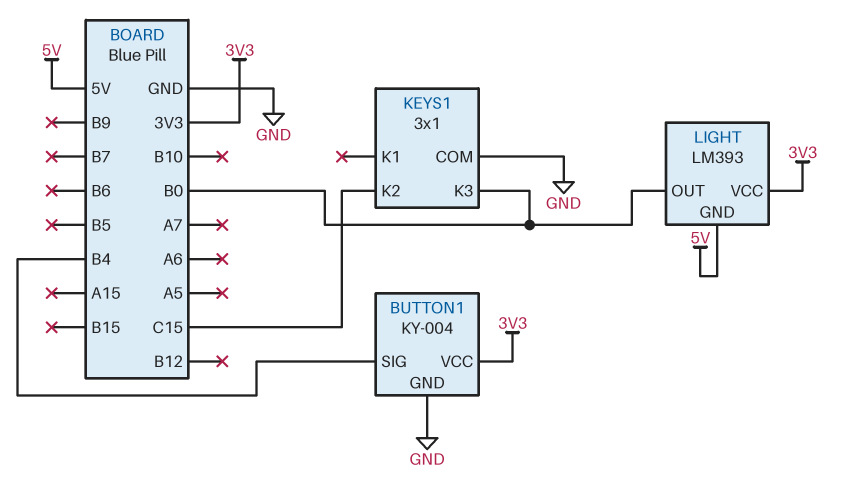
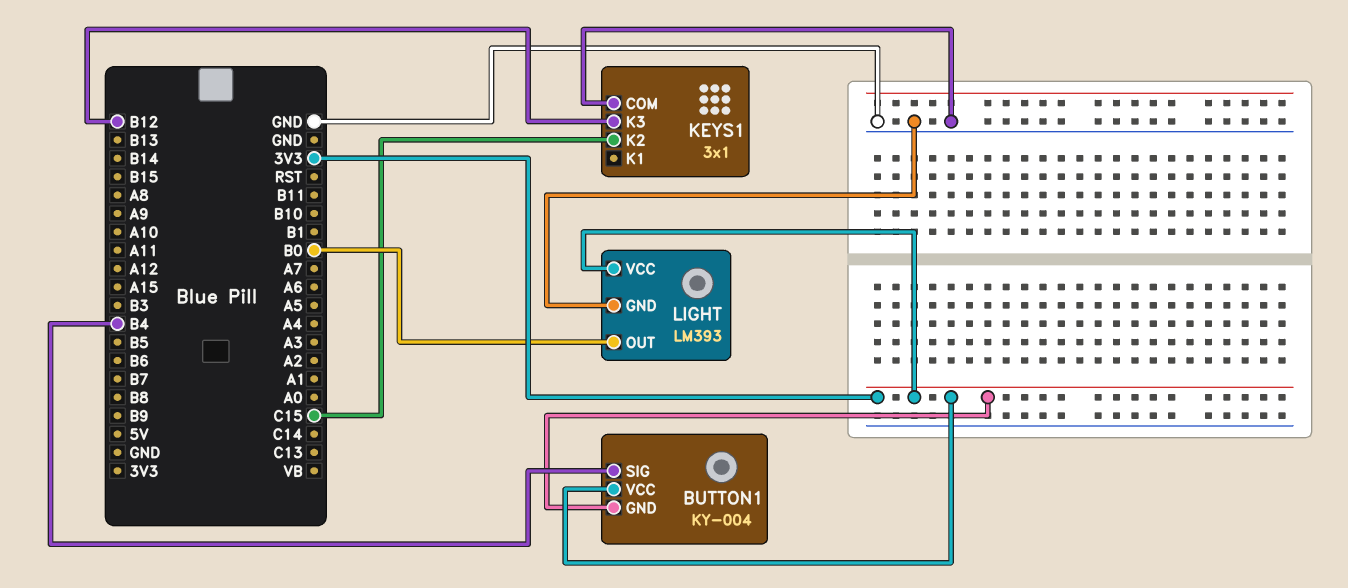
BUTTON1 pin GND: GND -> 3V3
KEYS1 pin K3: B0 -> B12
LIGHT pin GND: 5V -> GND

